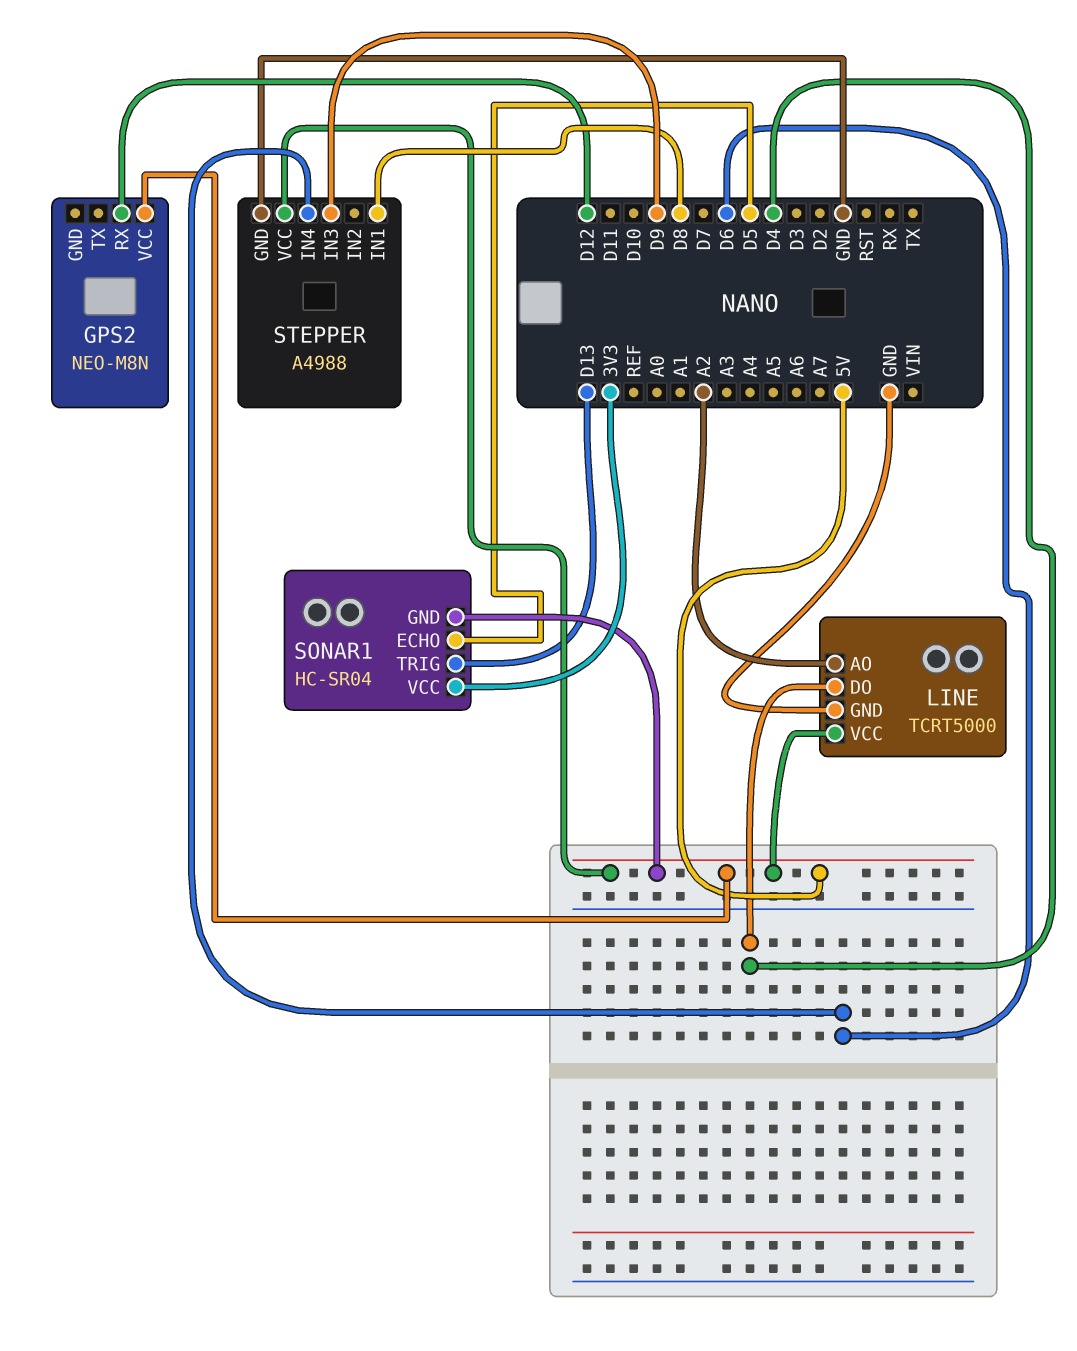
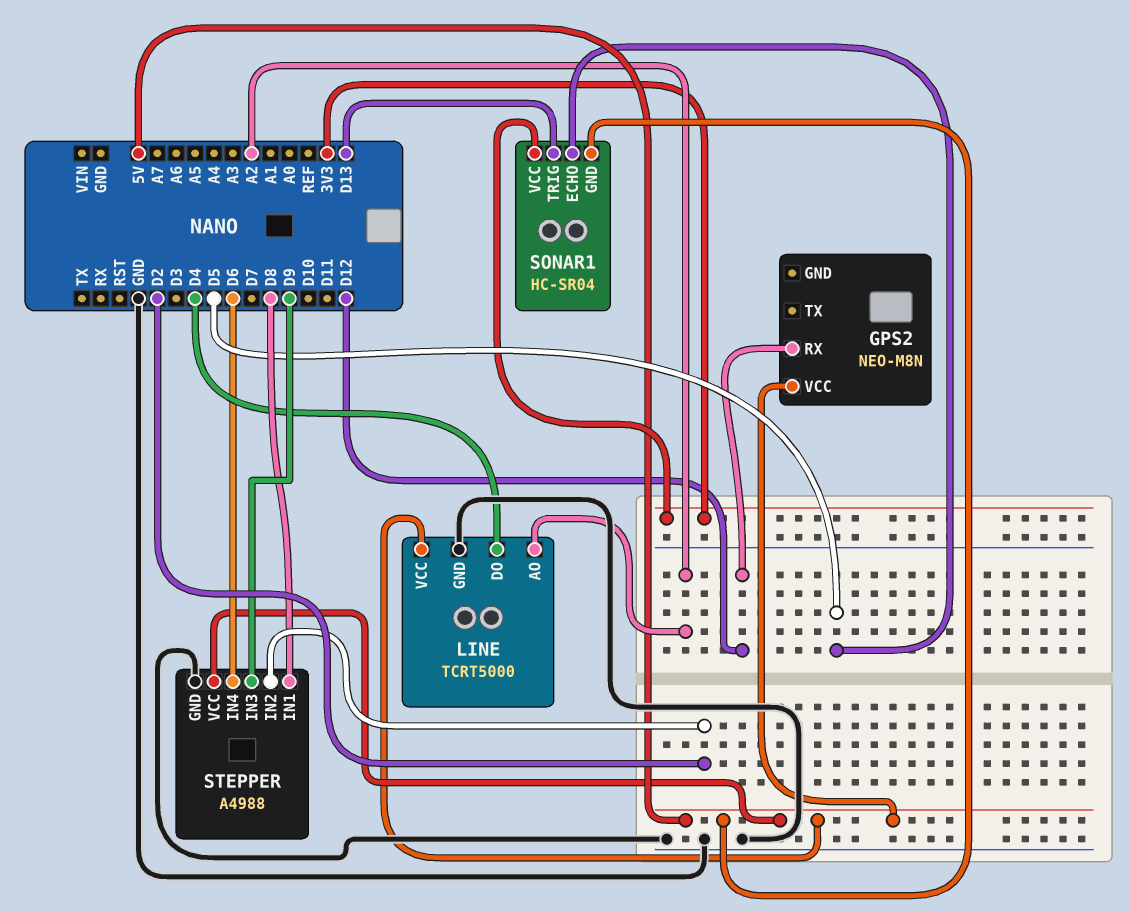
STEPPER pin IN2: none -> D2

